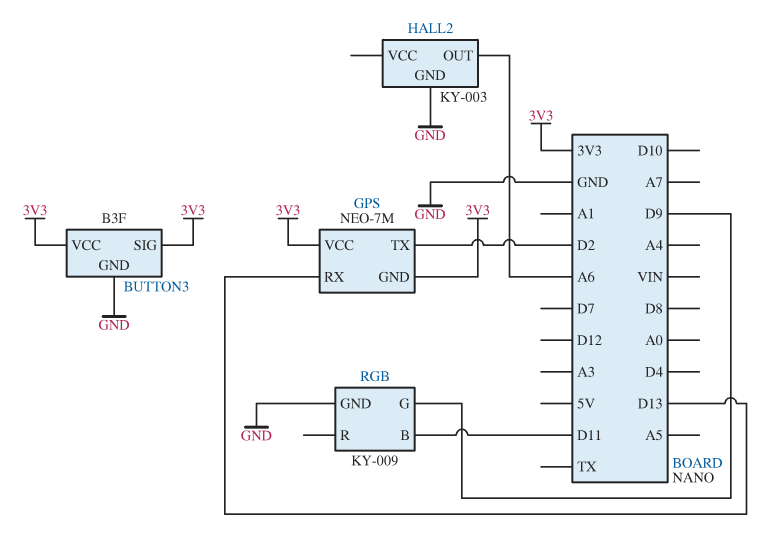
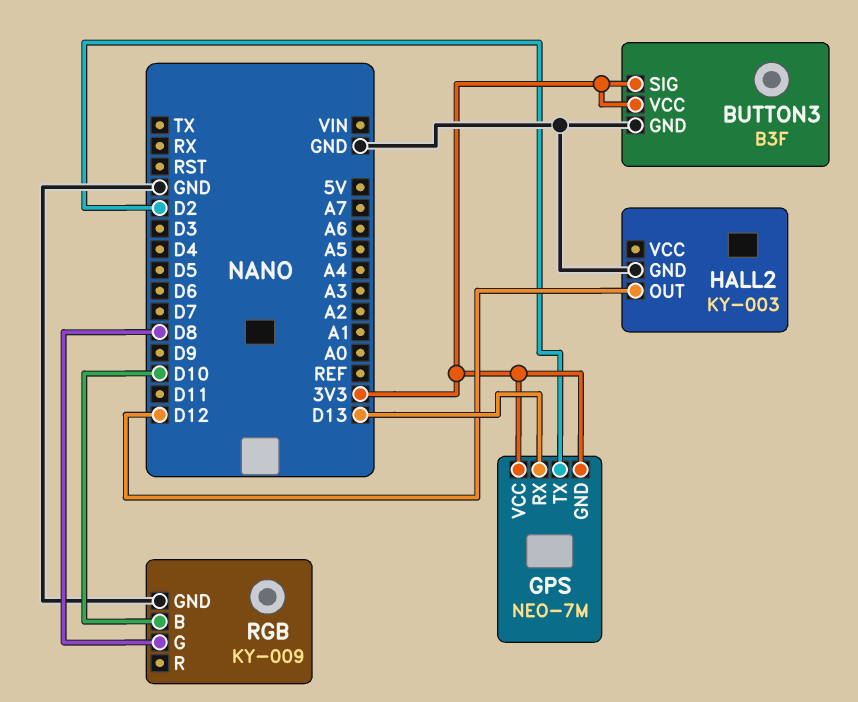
HALL2 pin OUT: A6 -> D12
RGB pin B: D11 -> D10
RGB pin G: D9 -> D8

